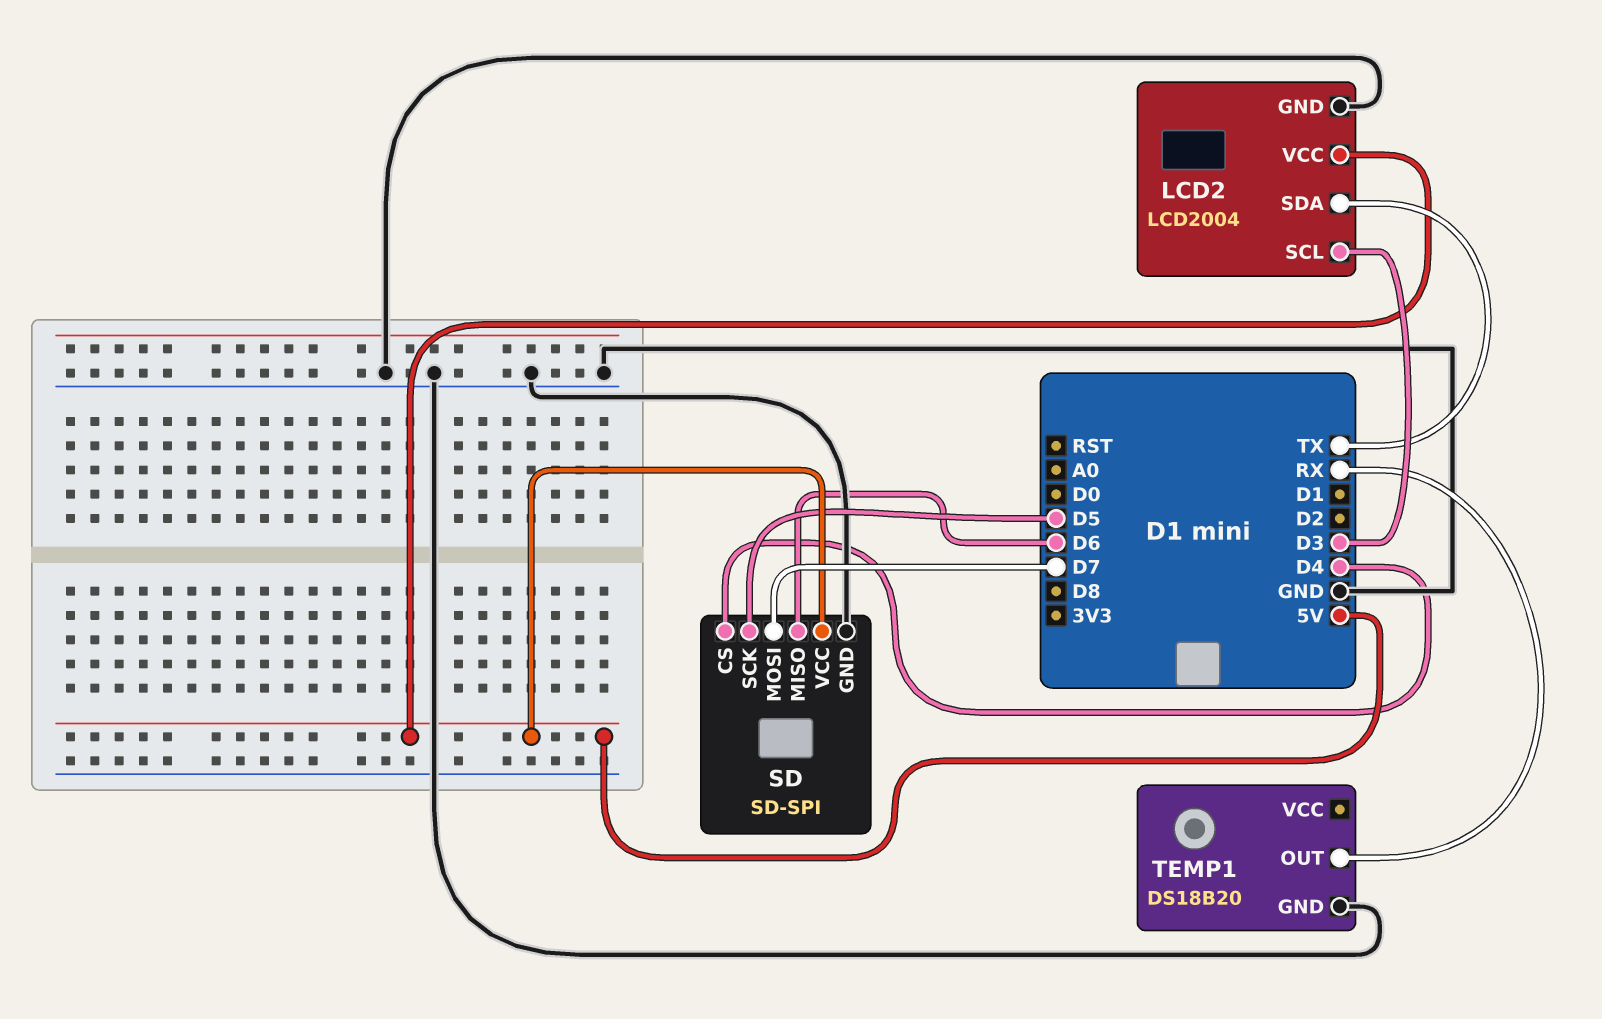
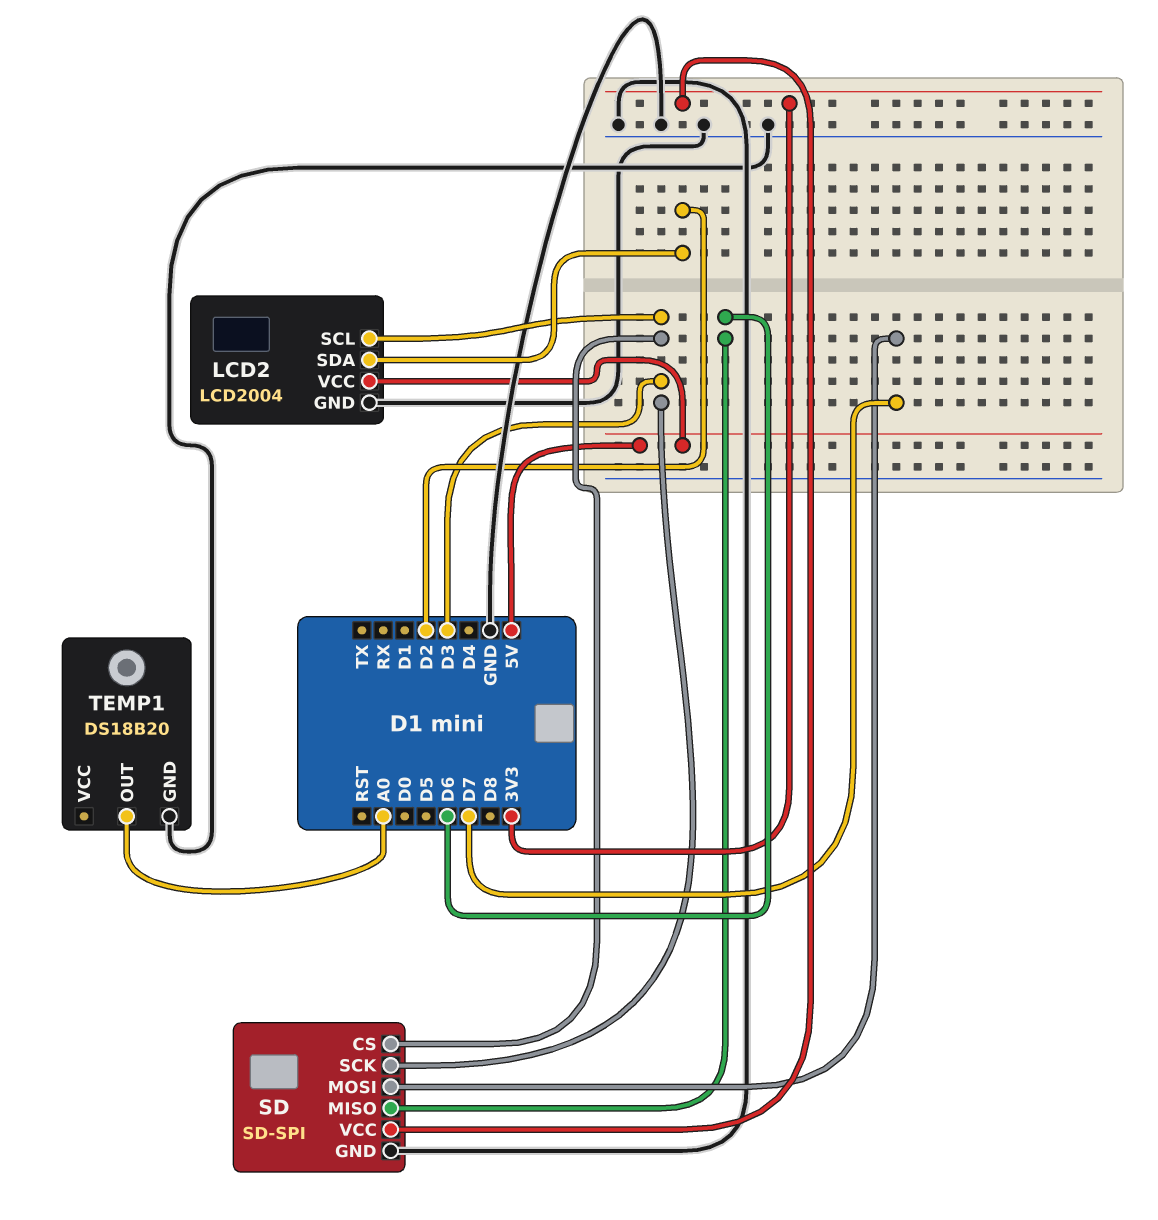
LCD2 pin SDA: TX -> D2
SD pin CS: D4 -> D3
SD pin SCK: D5 -> D3
SD pin VCC: 5V -> 3V3
TEMP1 pin OUT: RX -> A0

